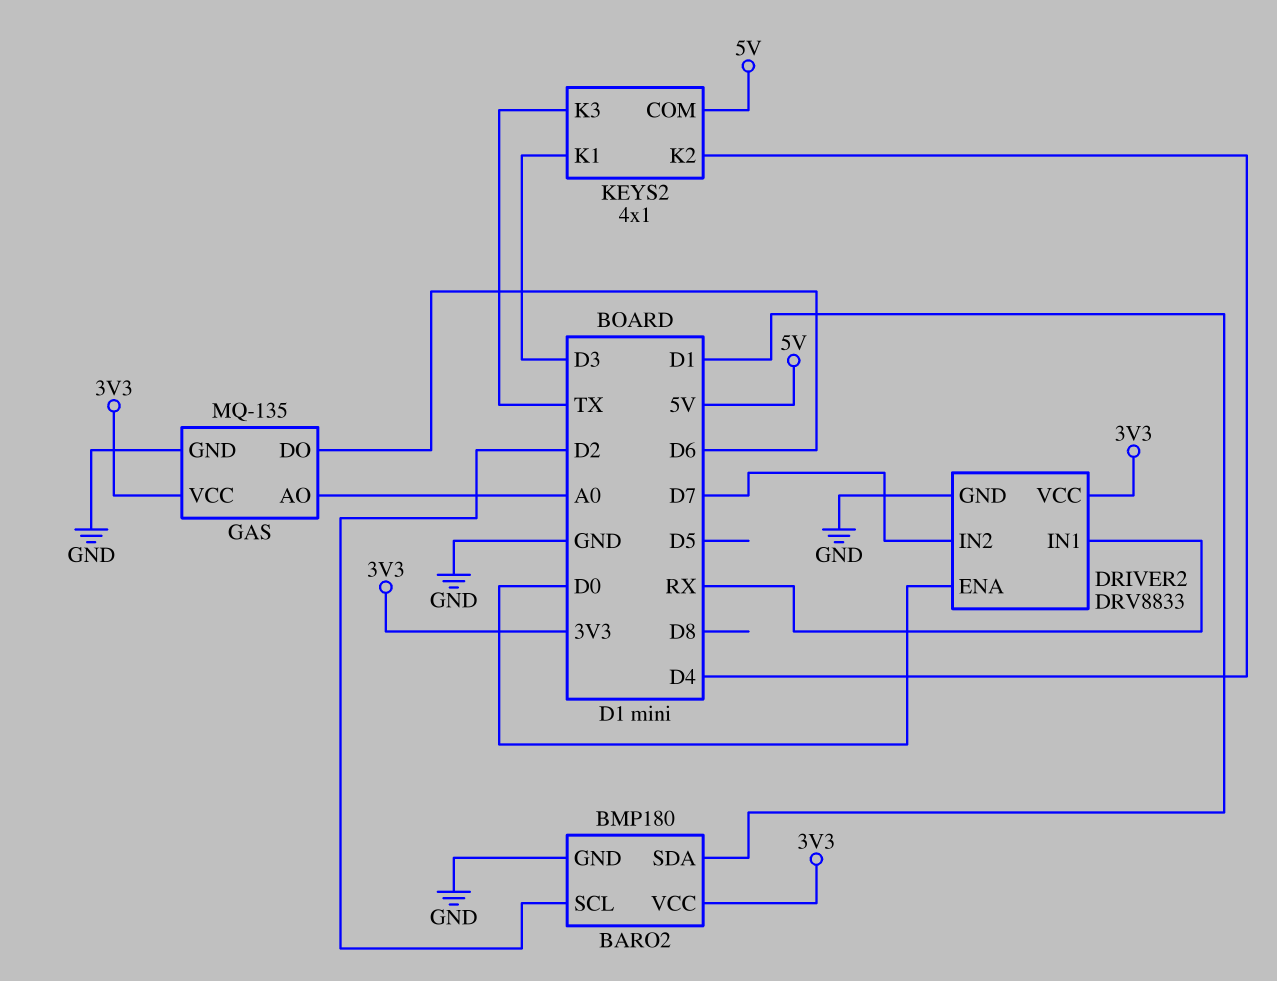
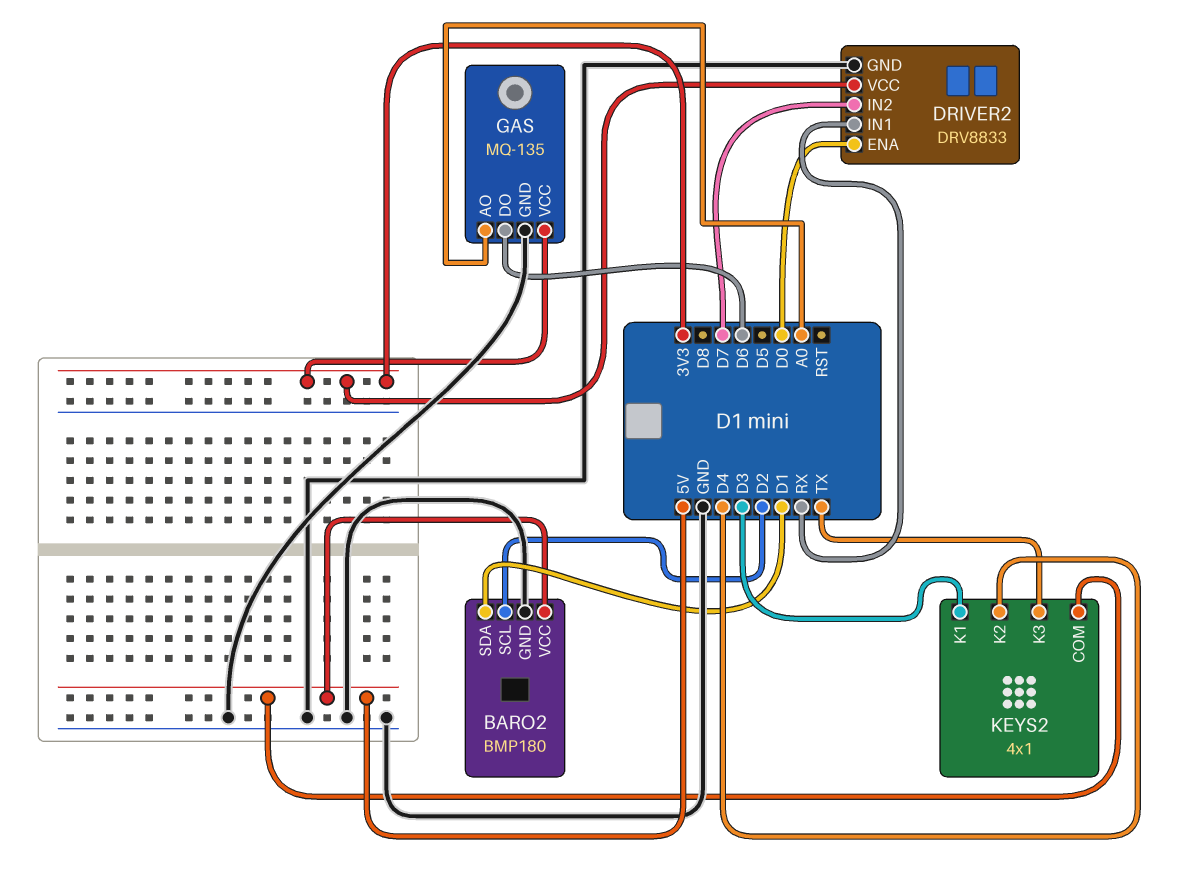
BARO2 pin VCC: 3V3 -> 5V

